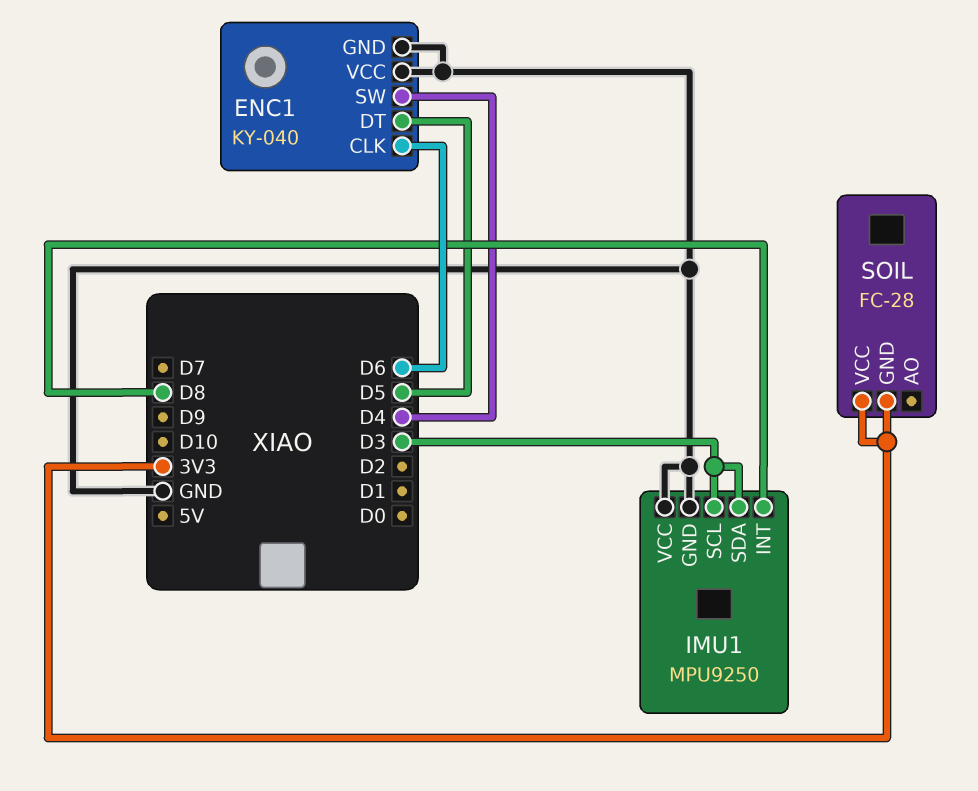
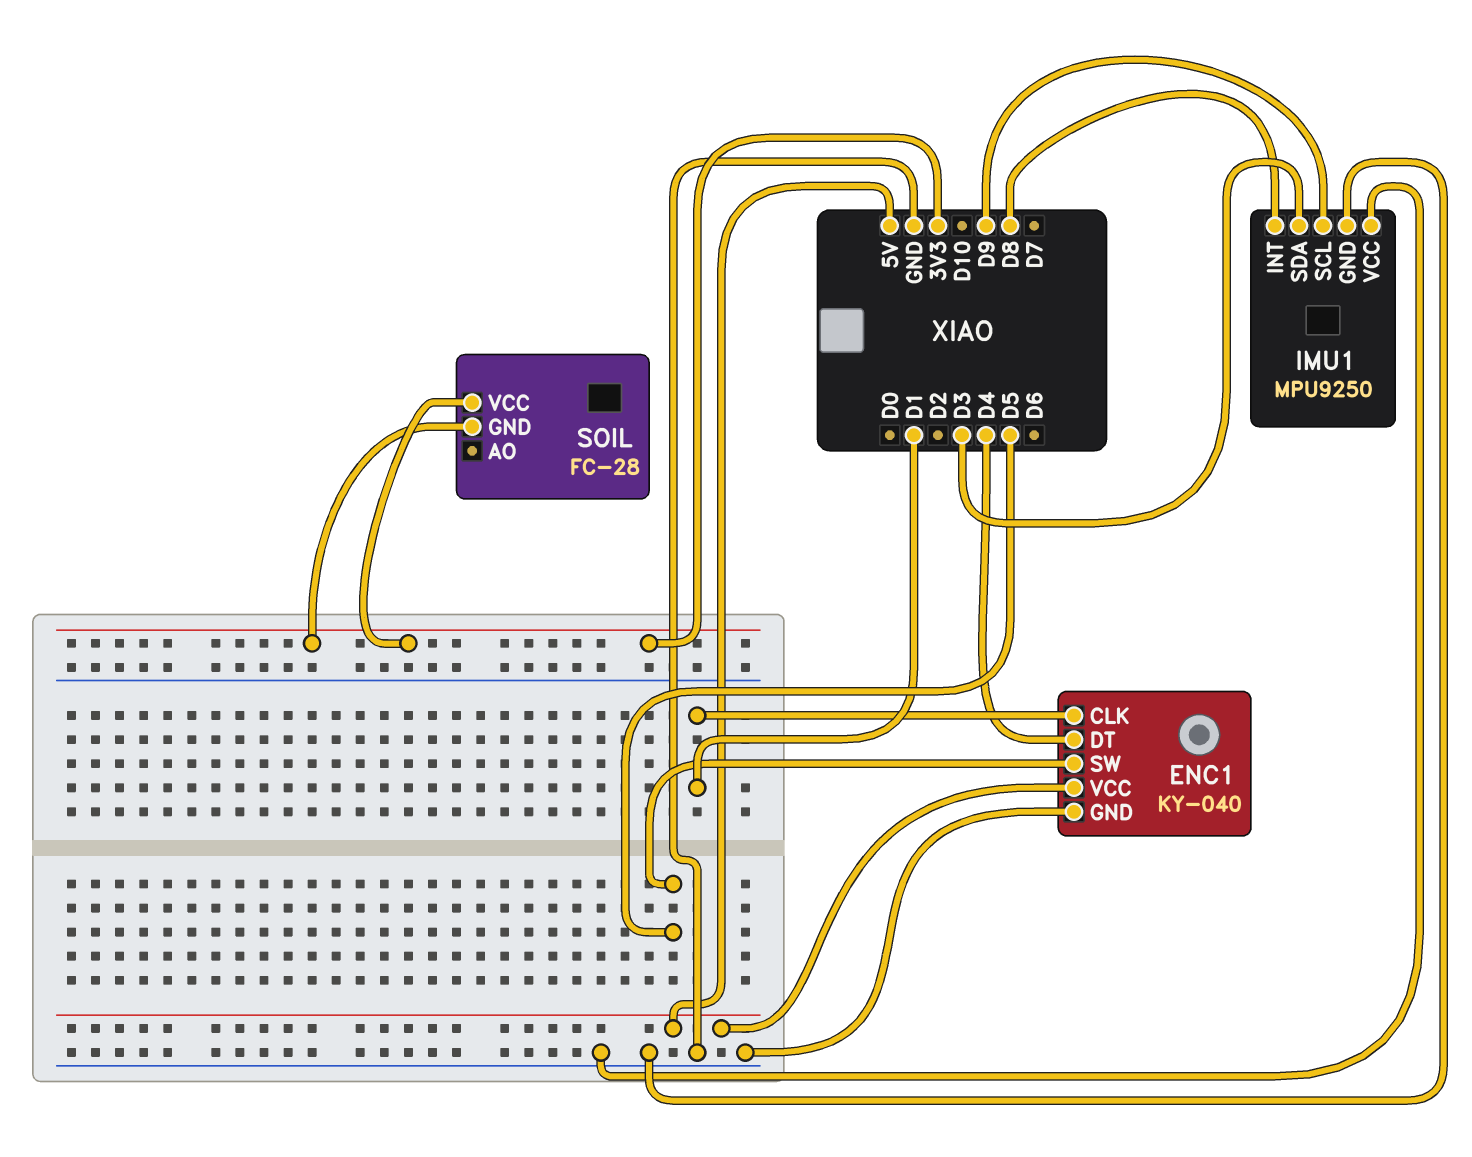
ENC1 pin CLK: D6 -> D1
ENC1 pin DT: D5 -> D4
ENC1 pin SW: D4 -> D5
ENC1 pin VCC: GND -> 5V
IMU1 pin SCL: D3 -> D9

